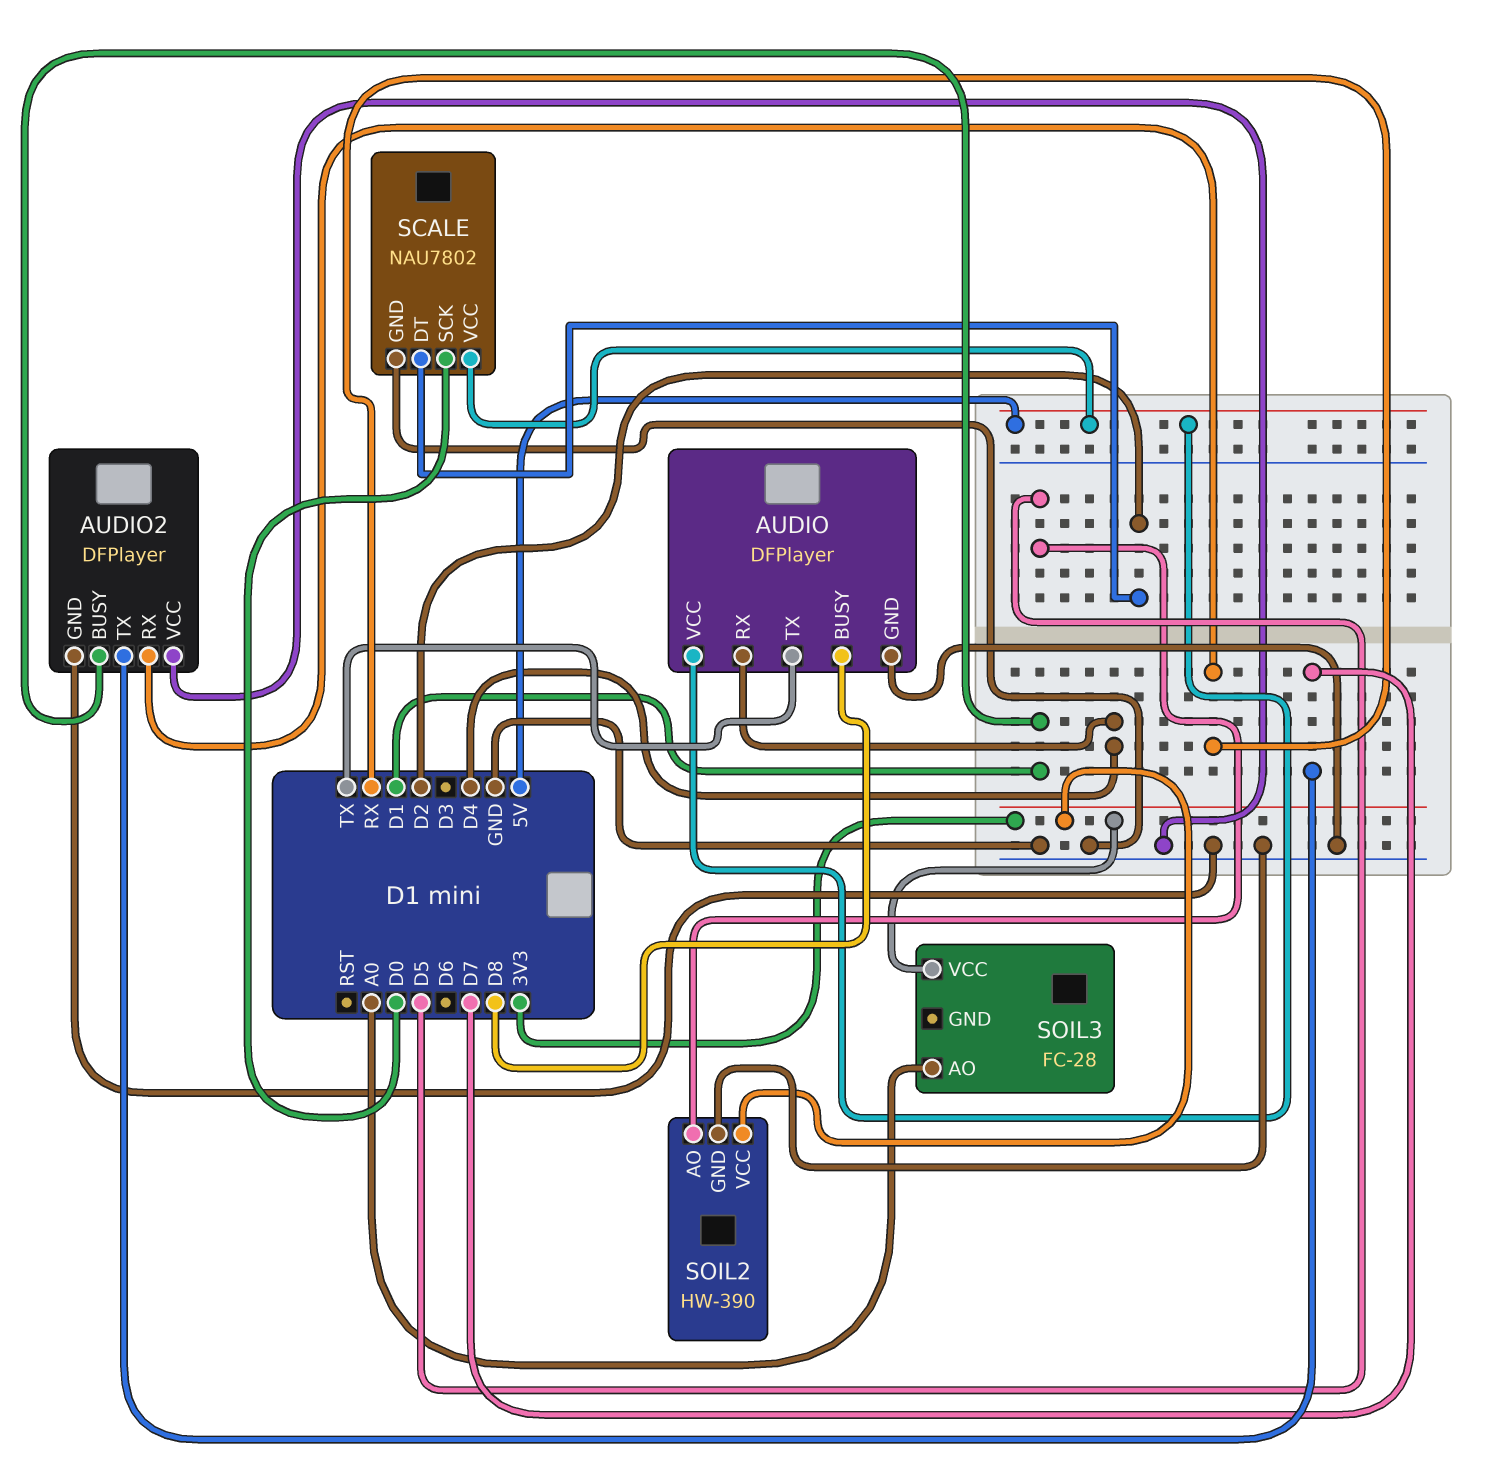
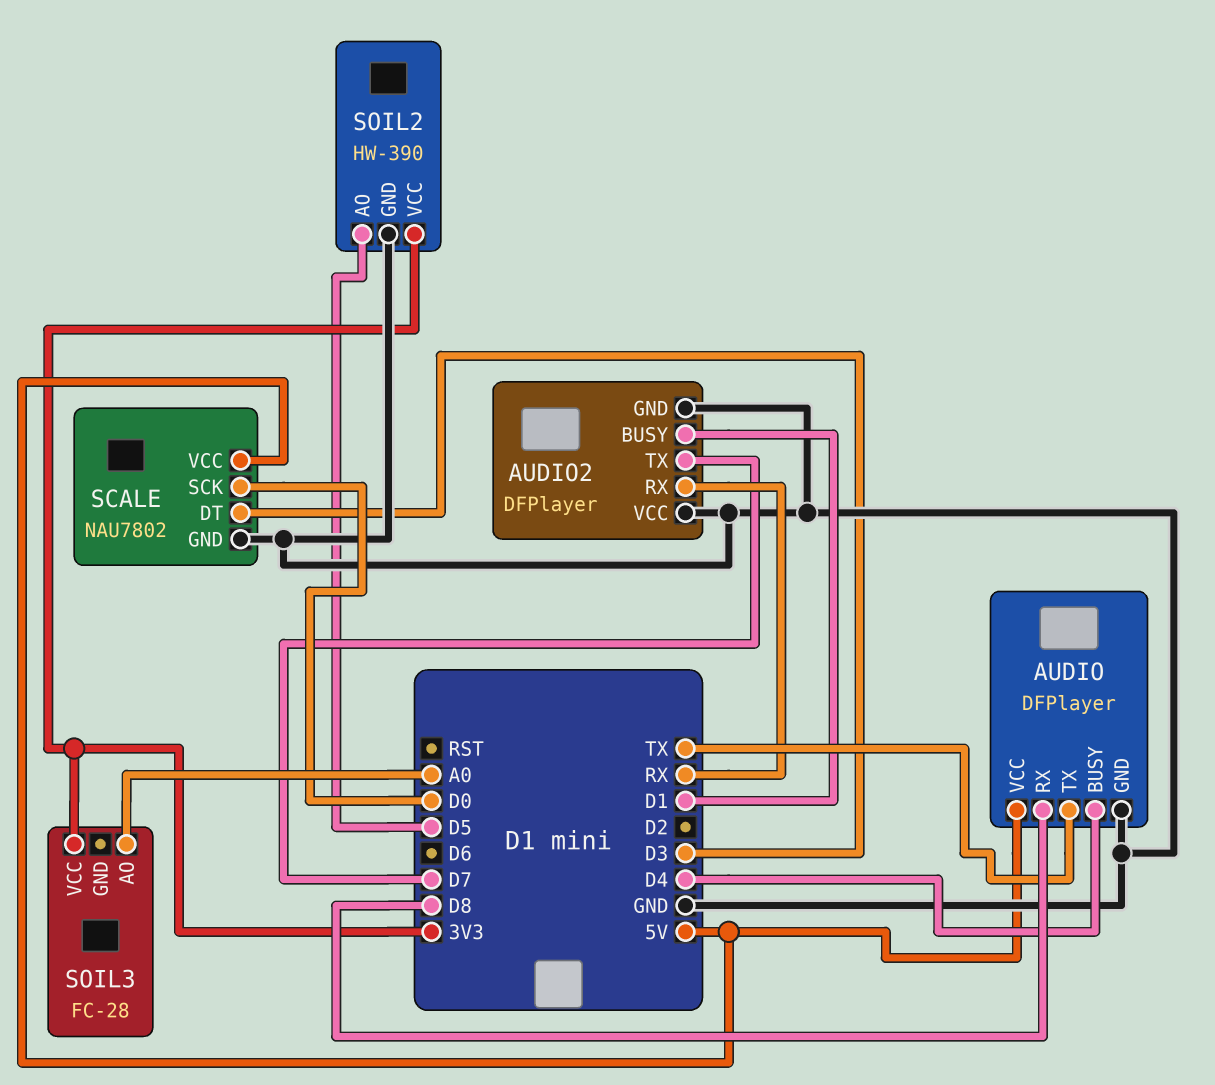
AUDIO pin BUSY: D8 -> D4
AUDIO pin RX: D4 -> D8
SCALE pin DT: D2 -> D3

